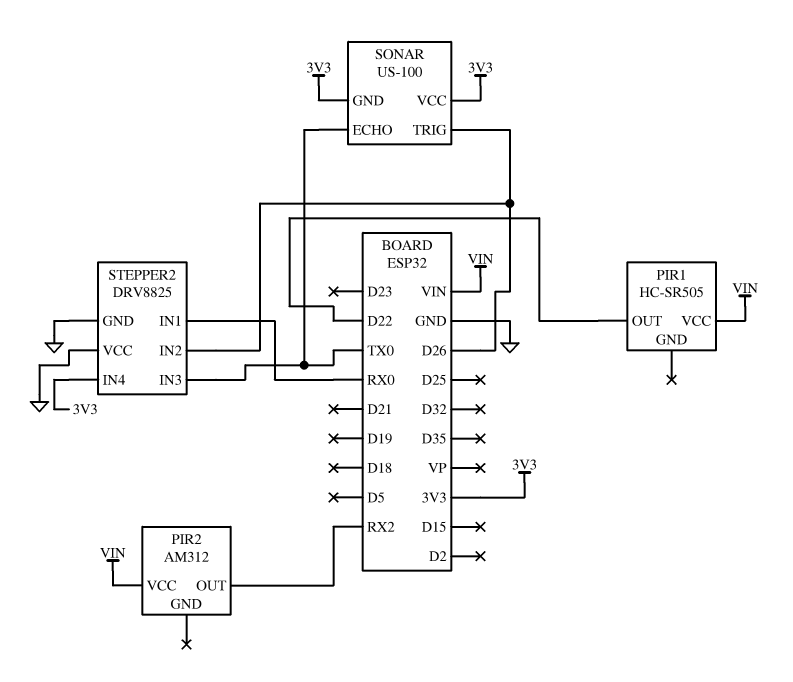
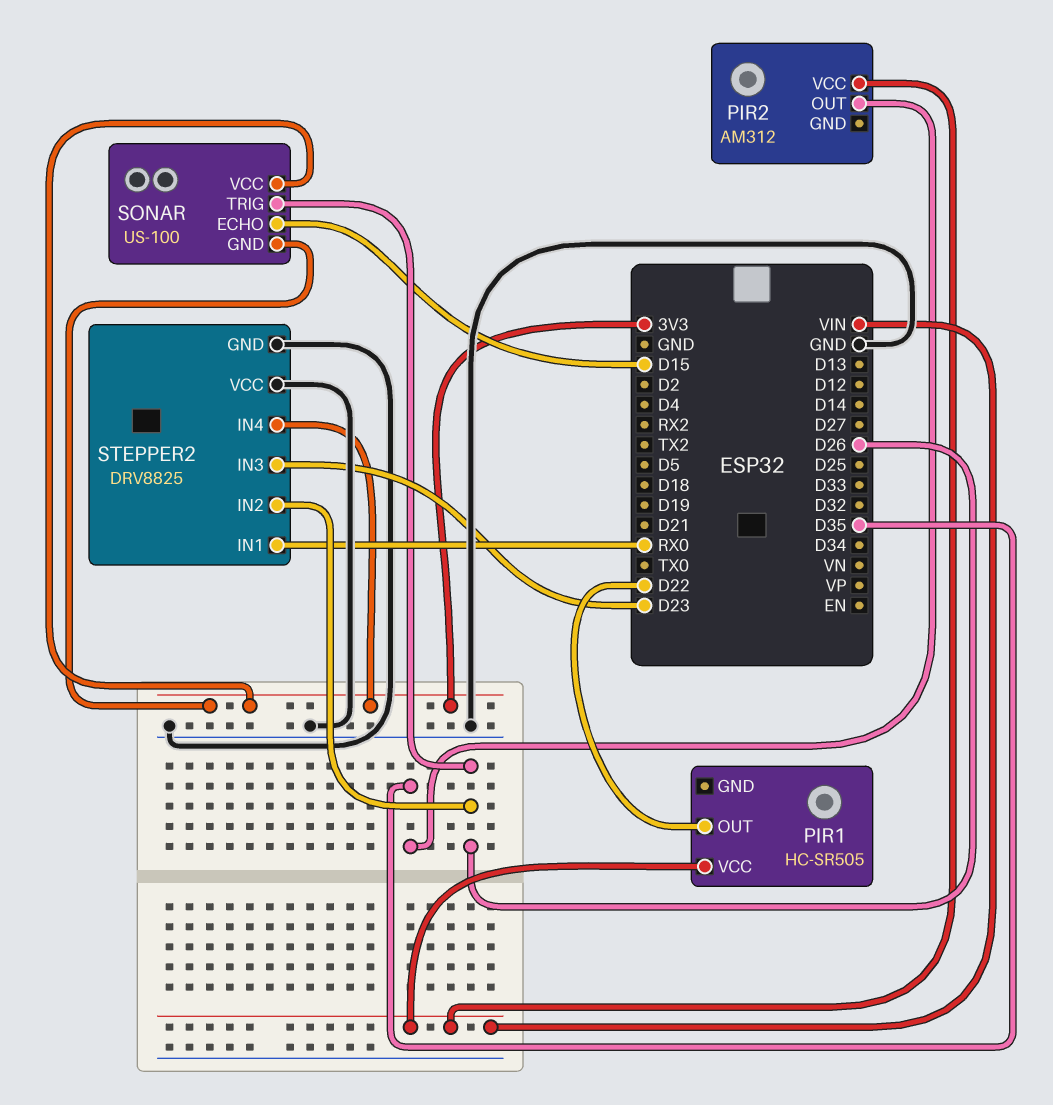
PIR2 pin OUT: RX2 -> D35
SONAR pin ECHO: TX0 -> D15
STEPPER2 pin IN3: TX0 -> D23

